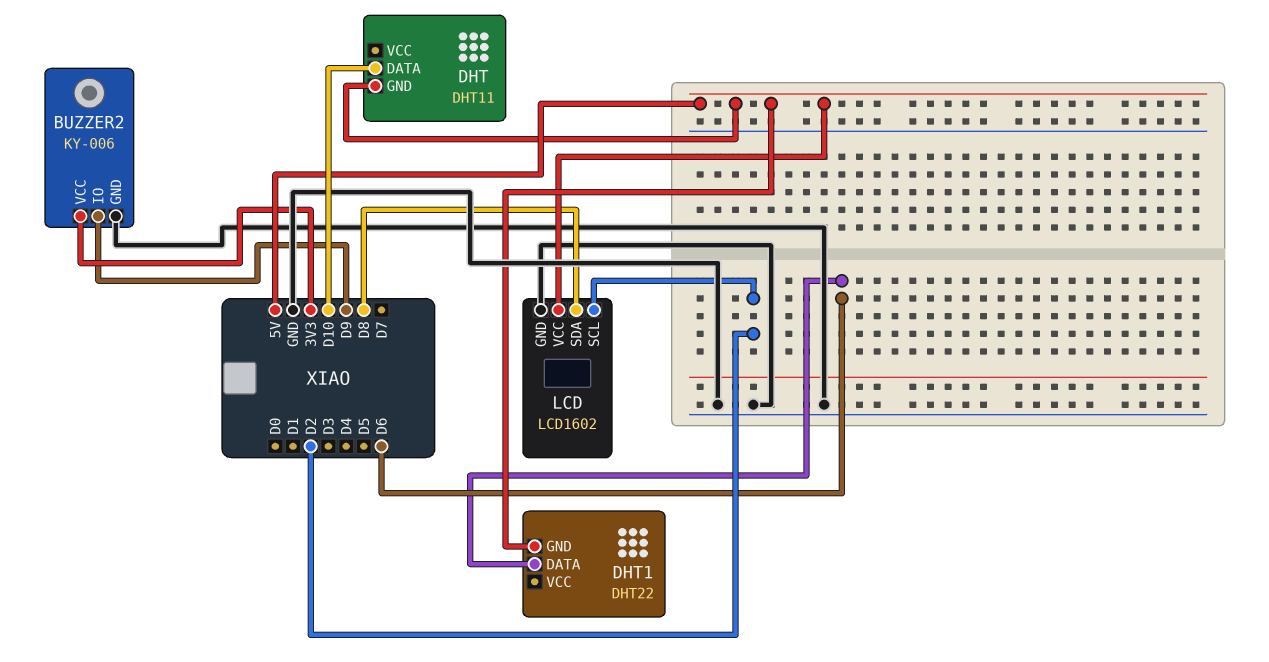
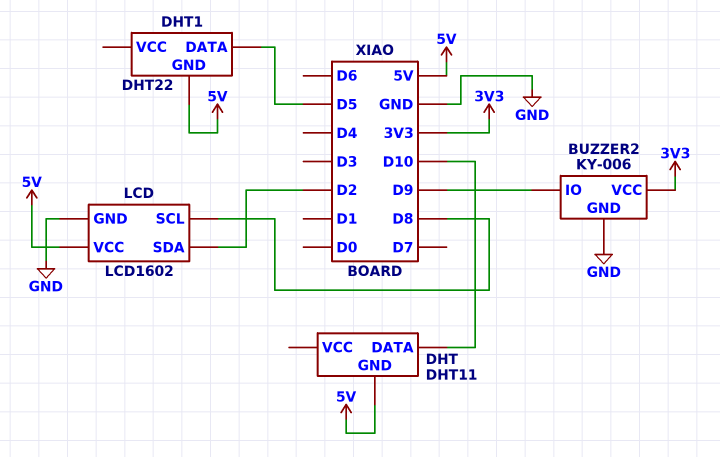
DHT1 pin DATA: D6 -> D5
LCD pin SCL: D2 -> D8
LCD pin SDA: D8 -> D2

